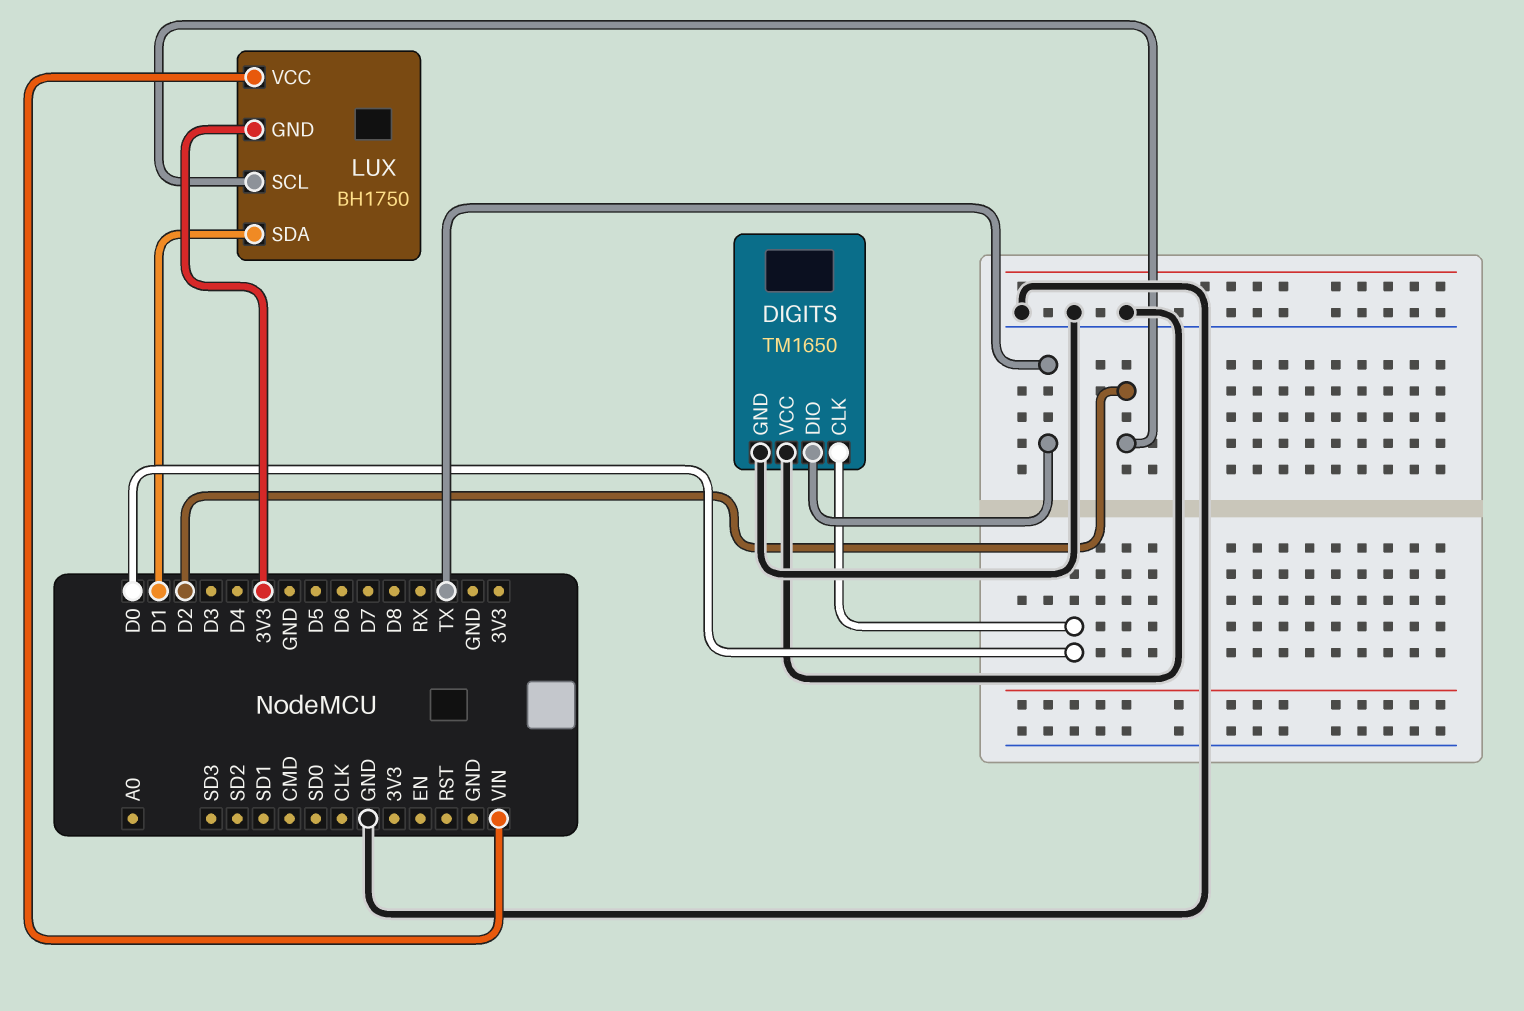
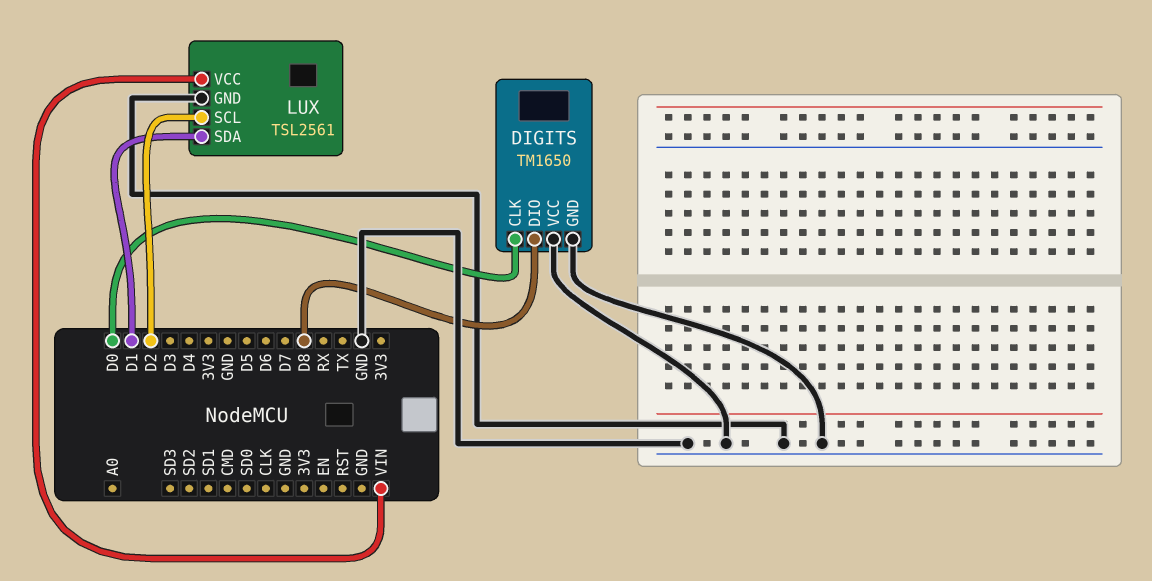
DIGITS pin DIO: TX -> D8
LUX: BH1750 -> TSL2561
LUX pin GND: 3V3 -> GND

